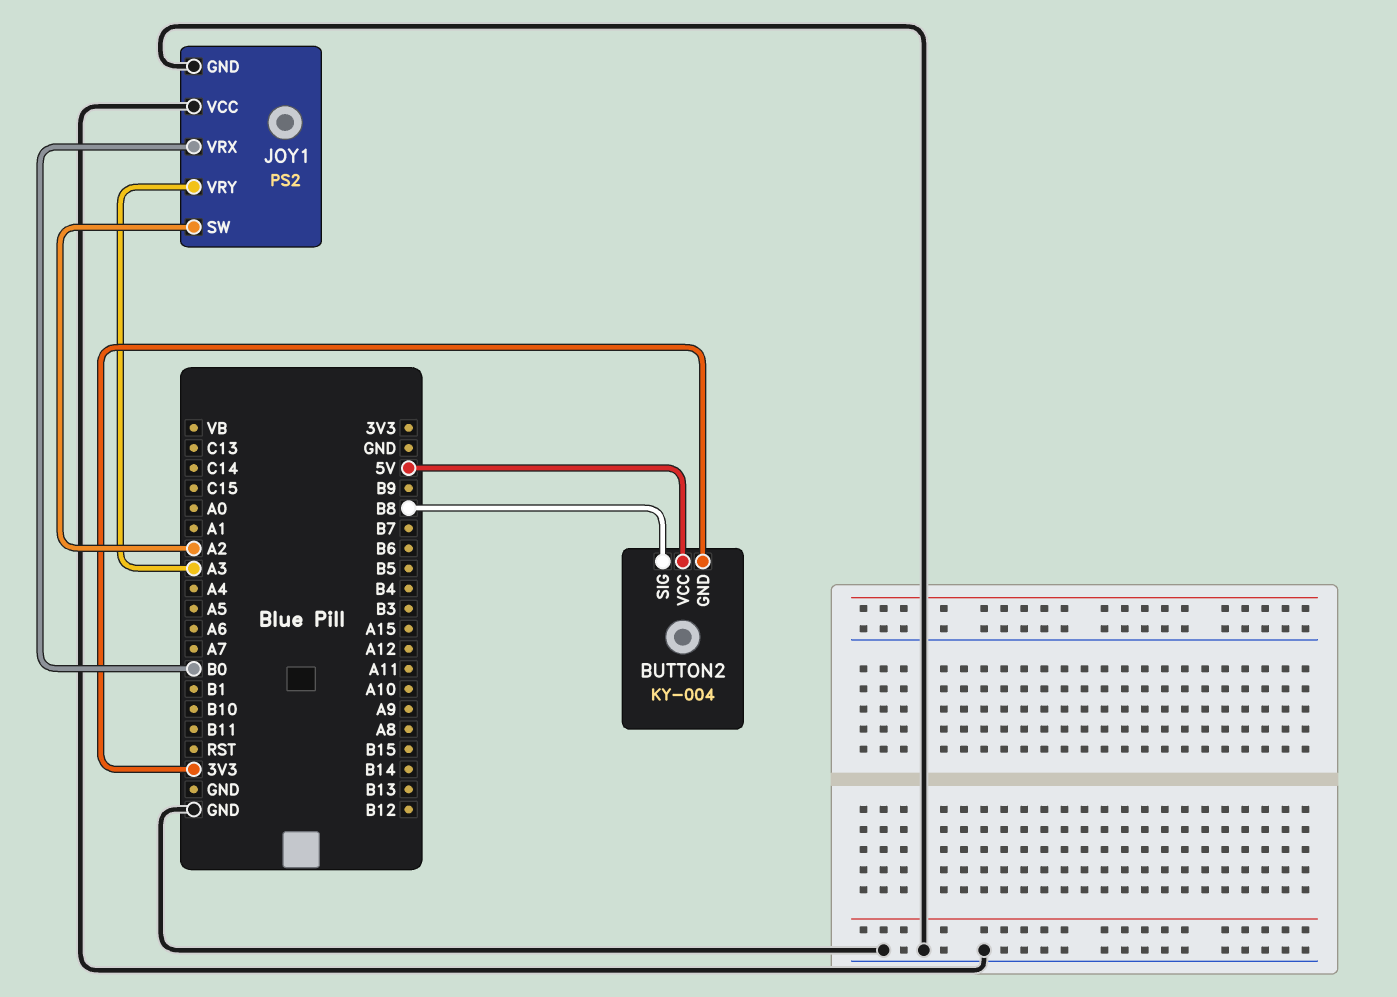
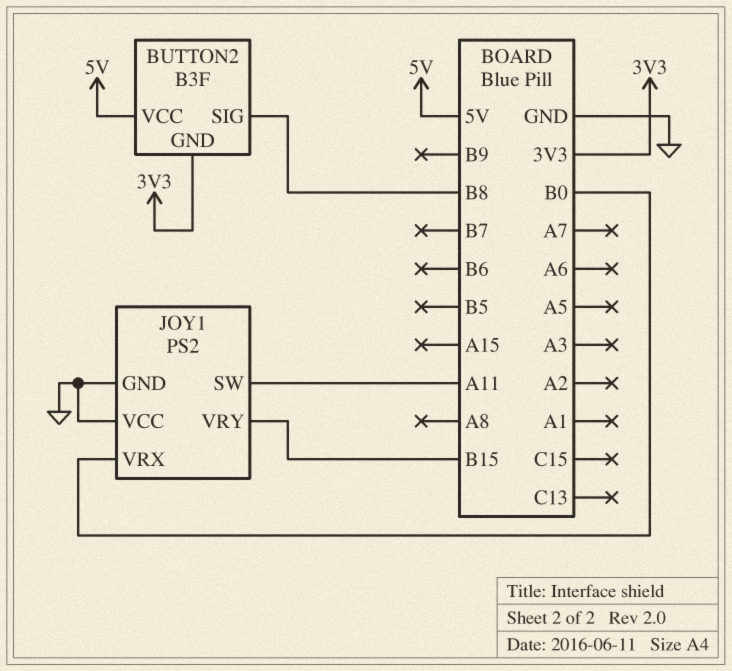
BUTTON2: KY-004 -> B3F
JOY1 pin SW: A2 -> A11
JOY1 pin VRY: A3 -> B15

